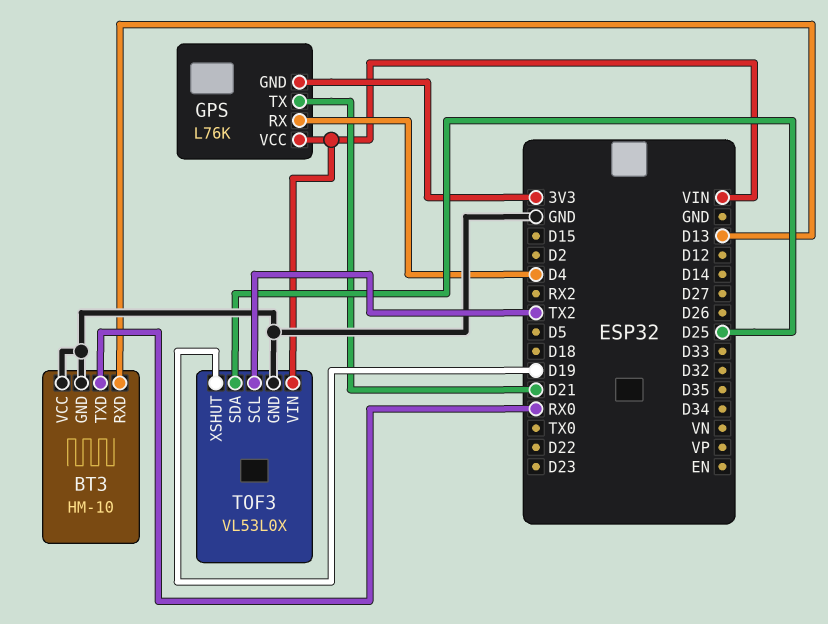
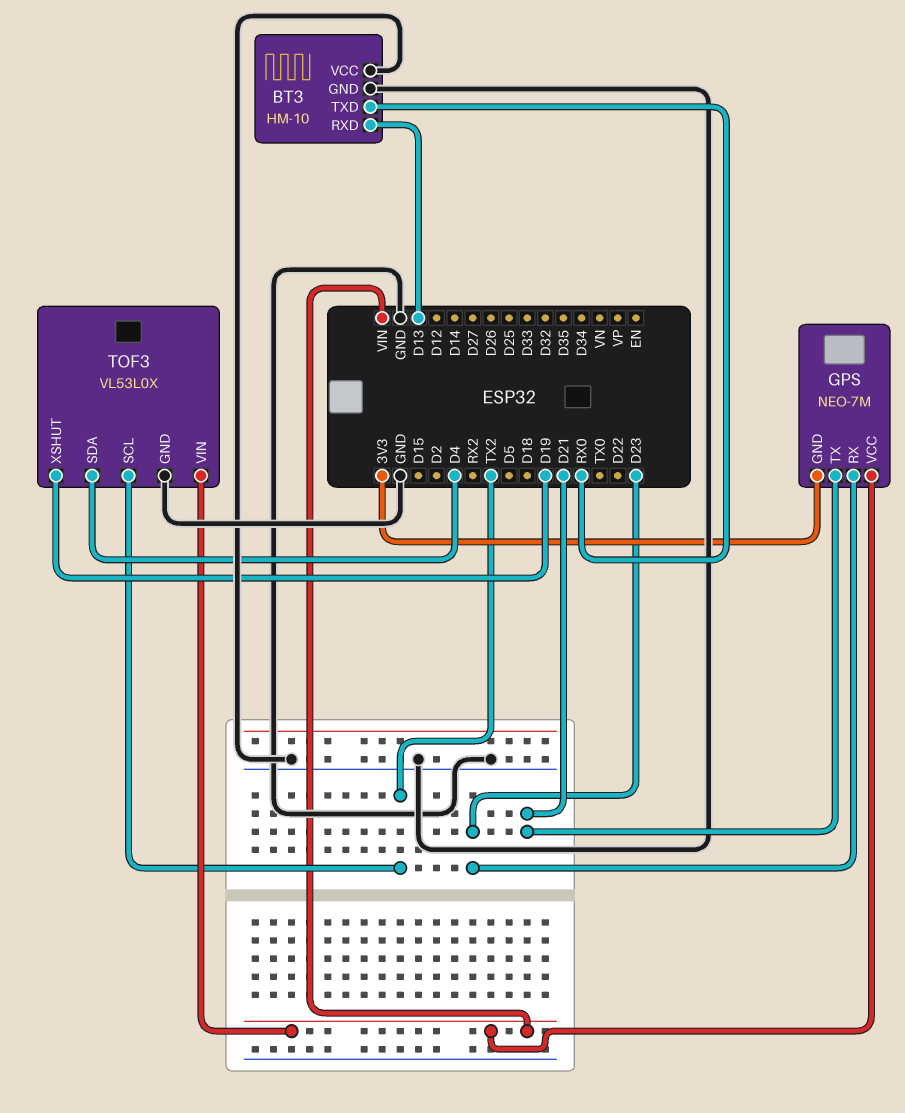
GPS: L76K -> NEO-7M
GPS pin RX: D4 -> D23
TOF3 pin SDA: D25 -> D4

